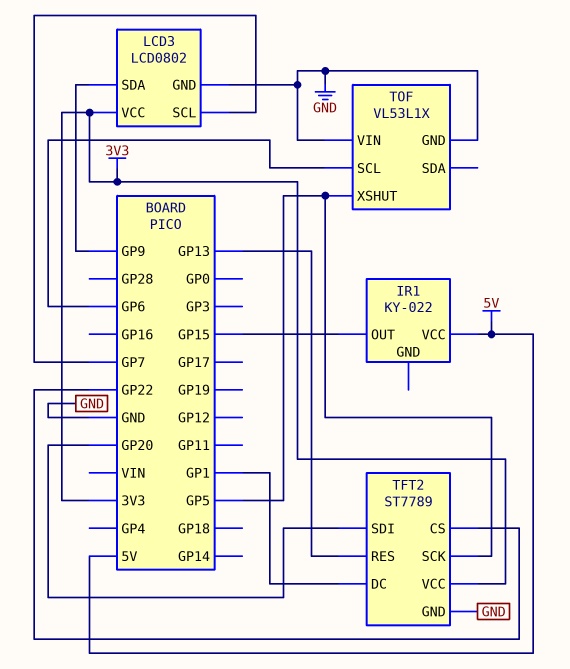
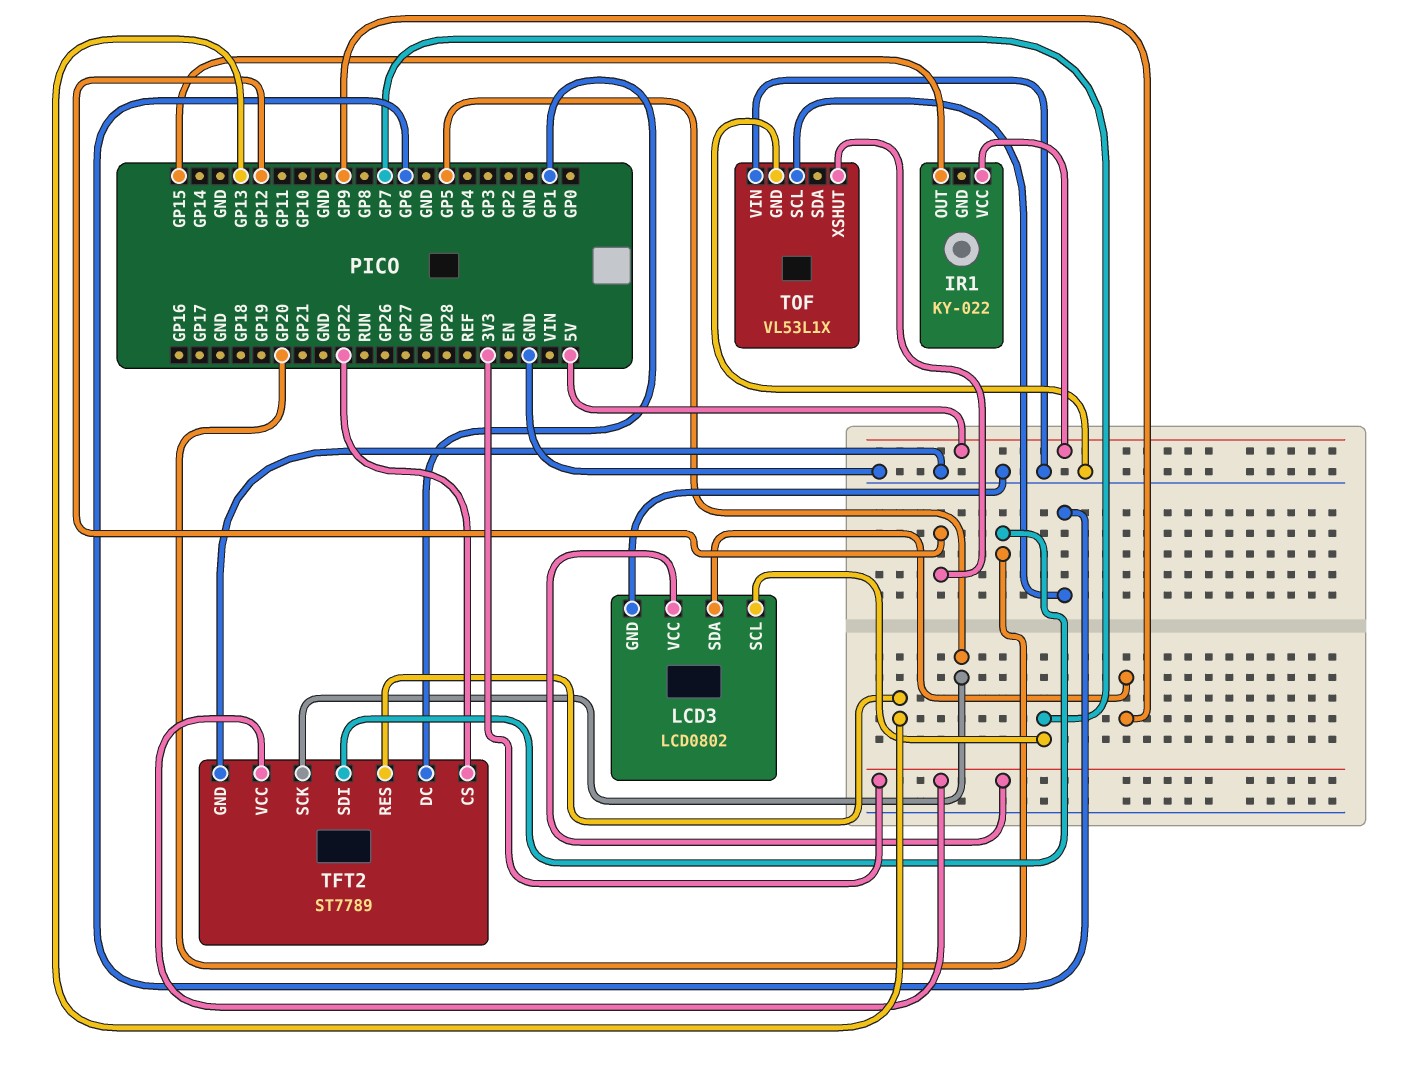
TOF pin XSHUT: GP5 -> GP12

